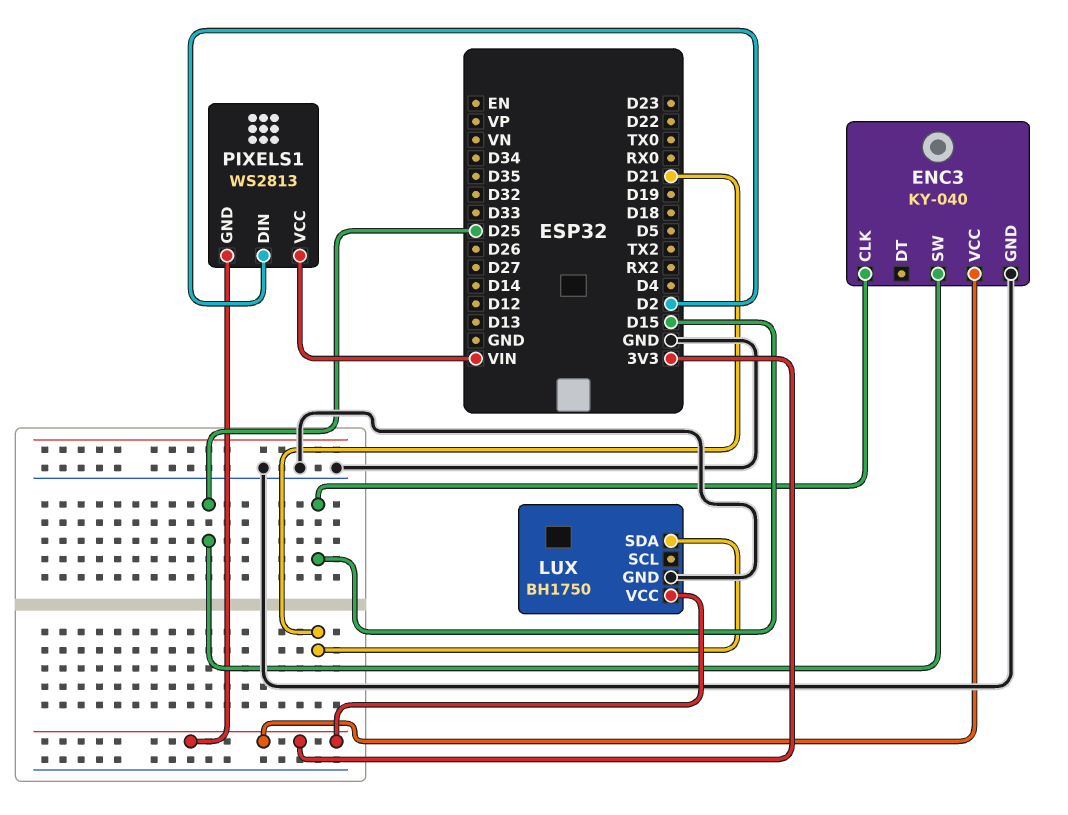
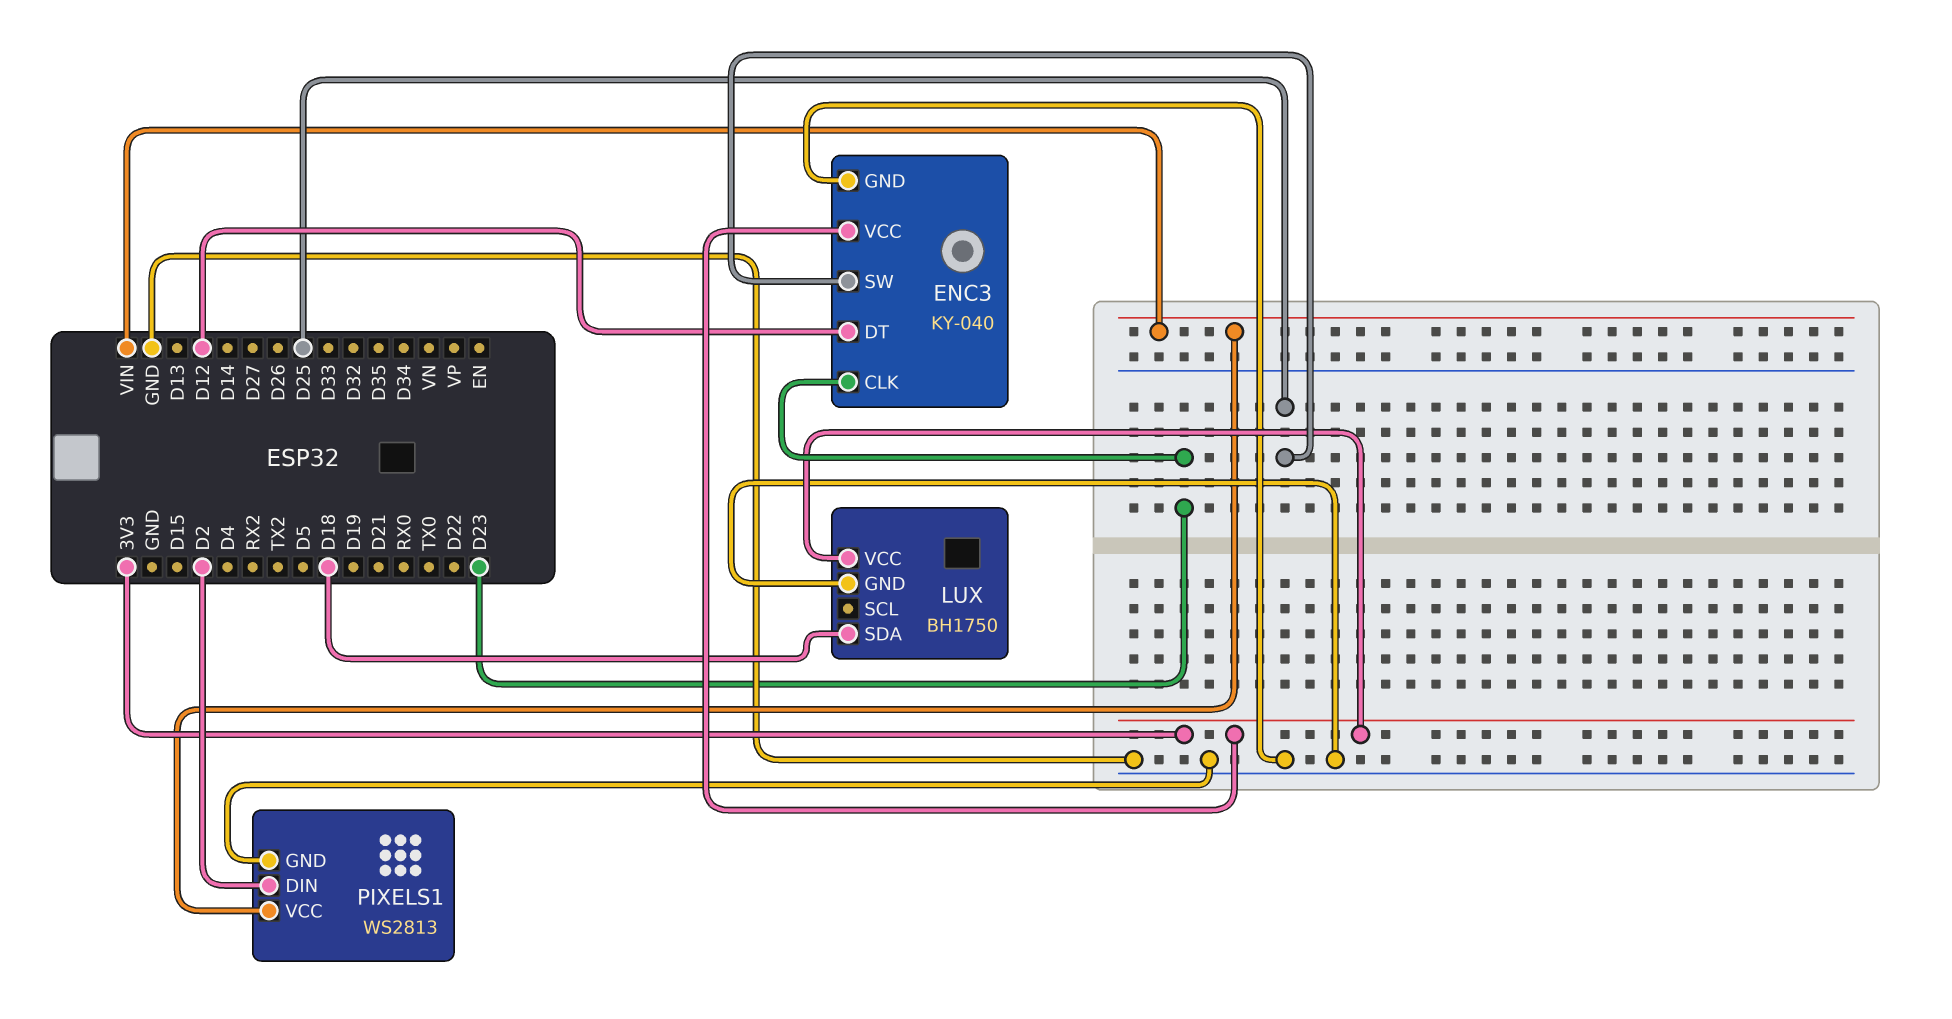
ENC3 pin CLK: D15 -> D23
ENC3 pin DT: none -> D12
LUX pin SDA: D21 -> D18
PIXELS1 pin GND: 3V3 -> GND

